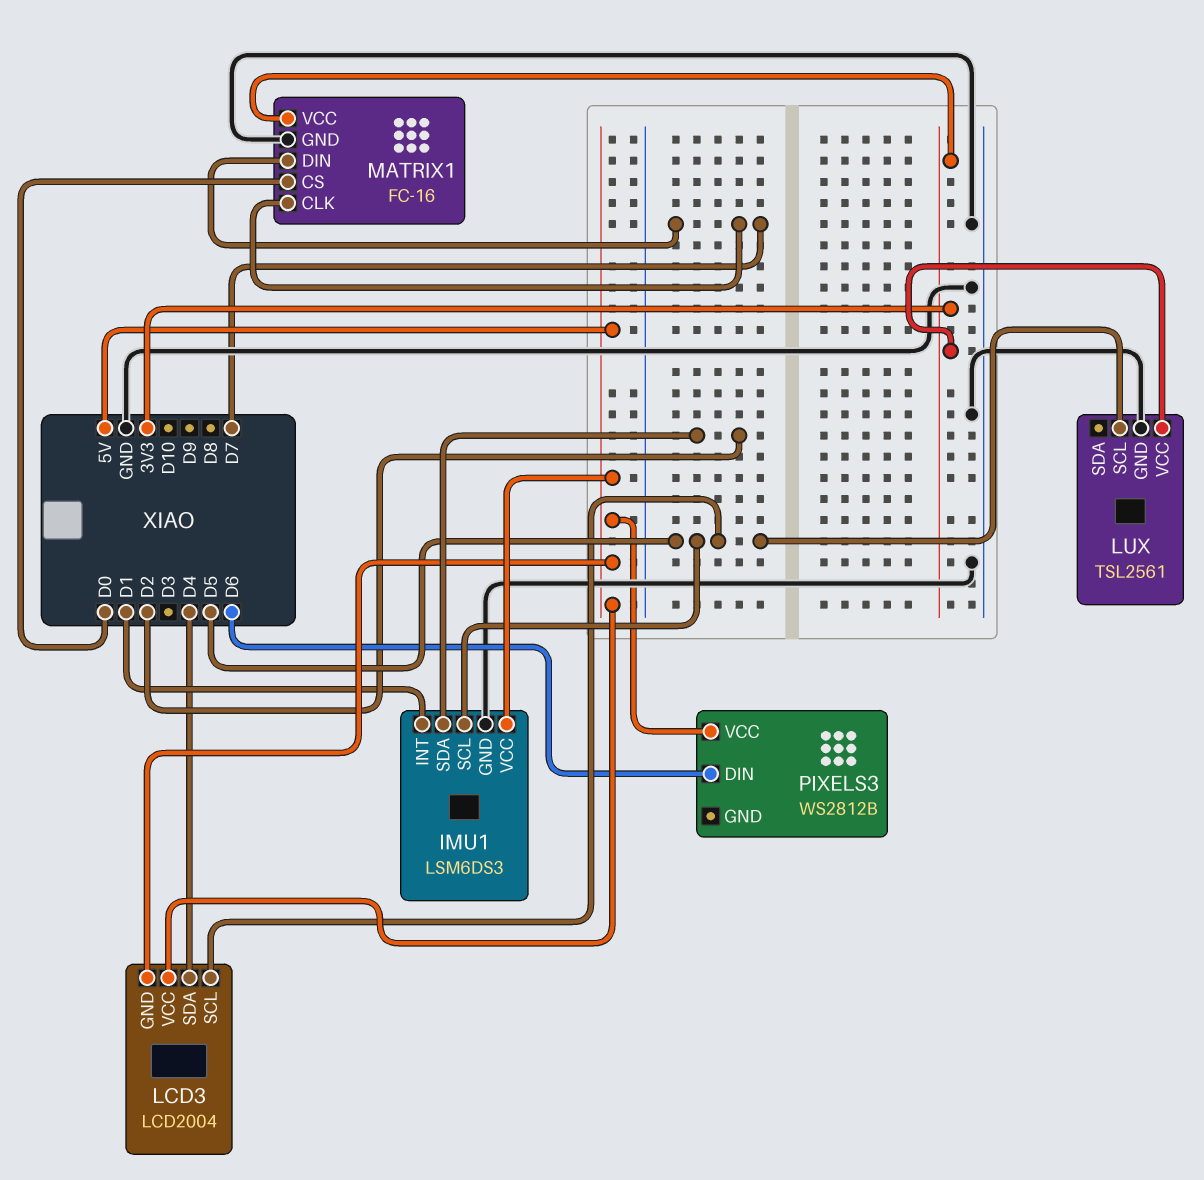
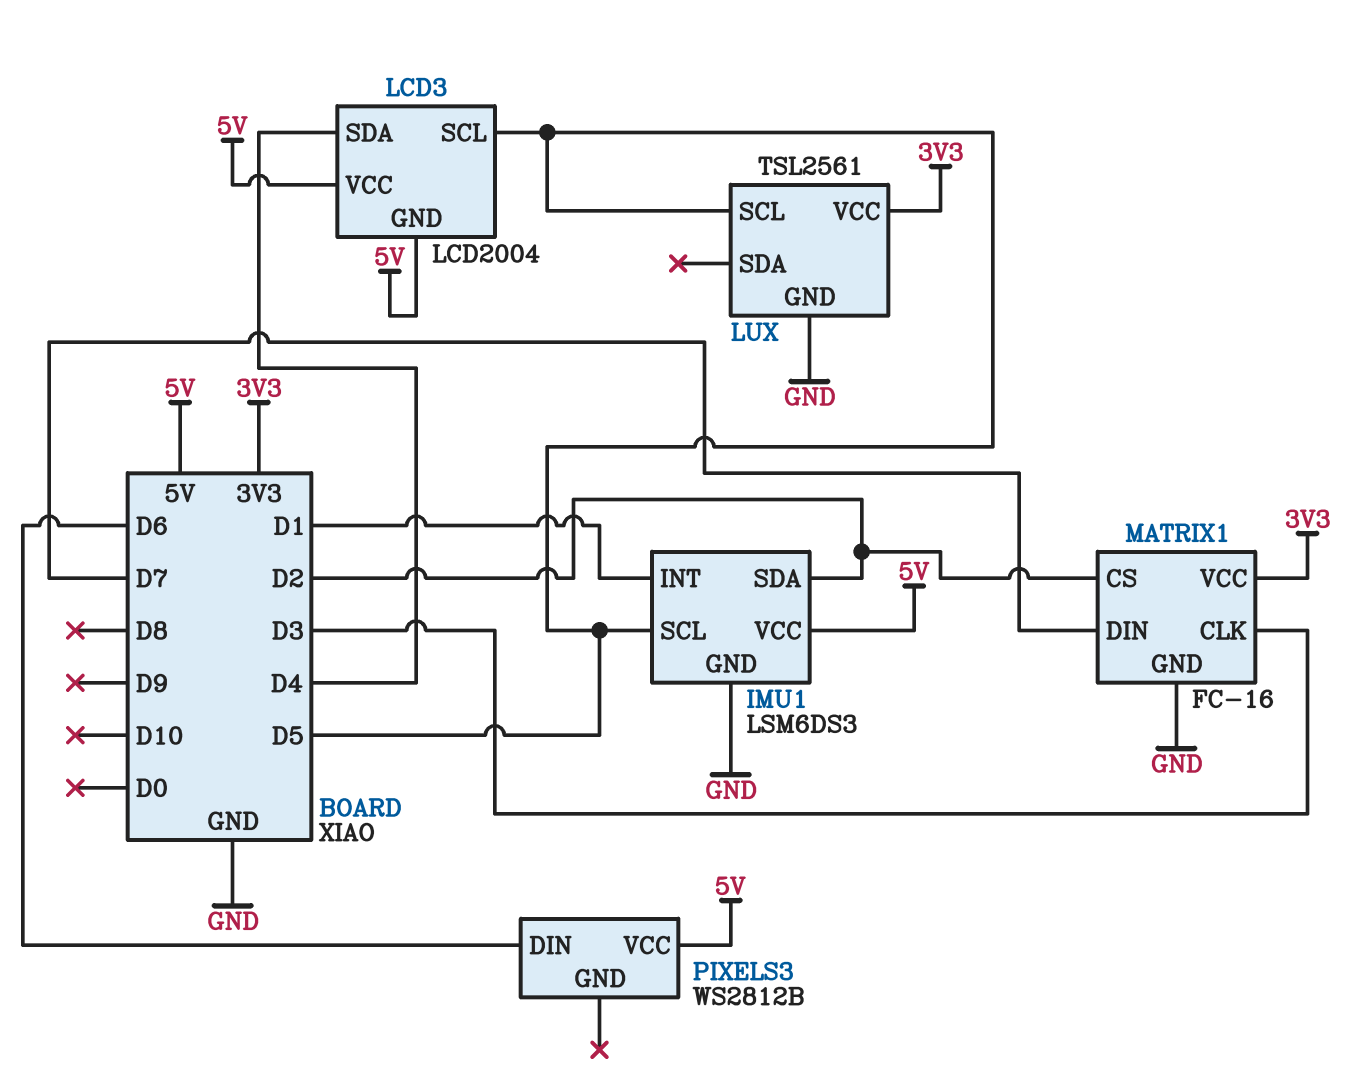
MATRIX1 pin CLK: D7 -> D3
MATRIX1 pin CS: D0 -> D2

